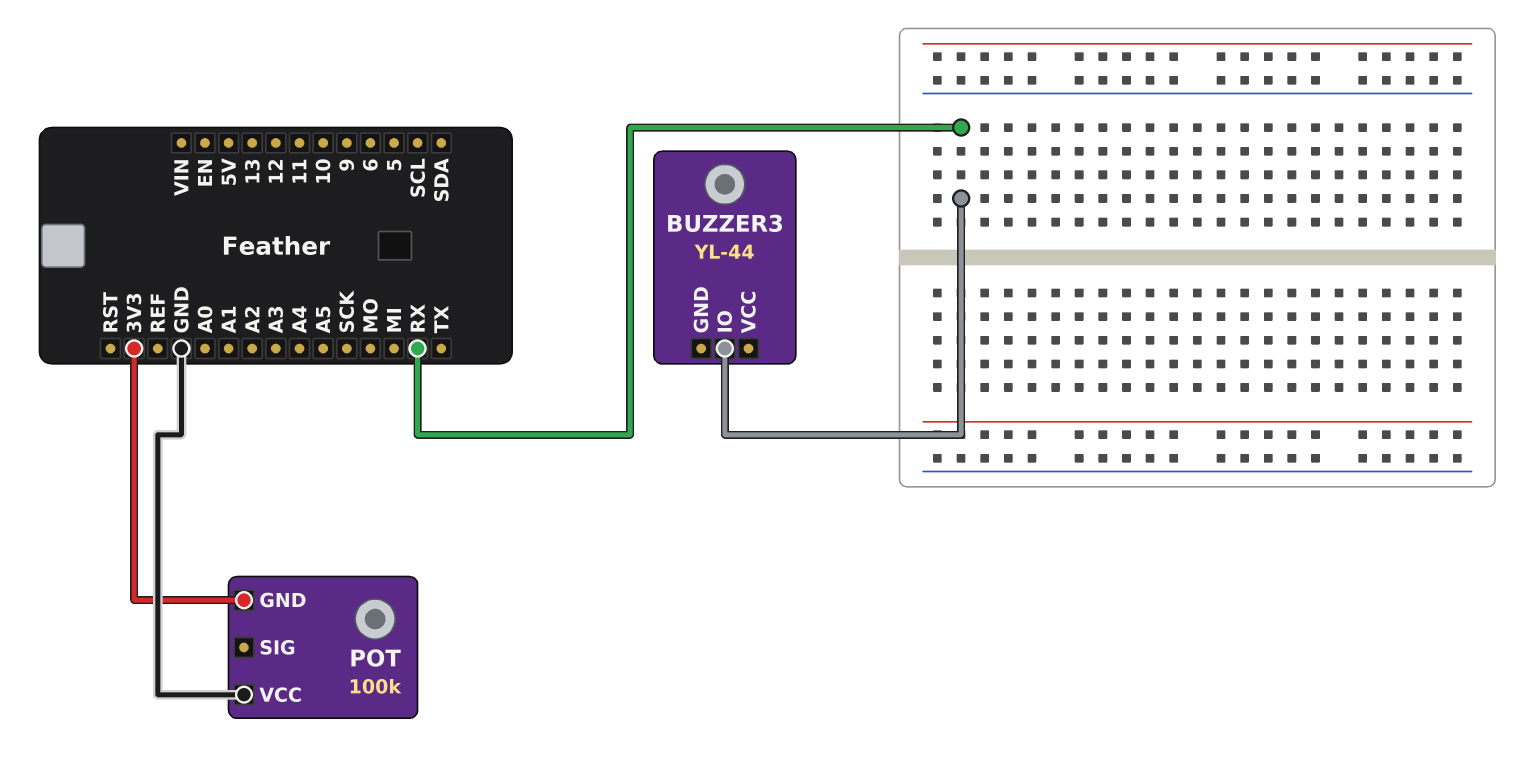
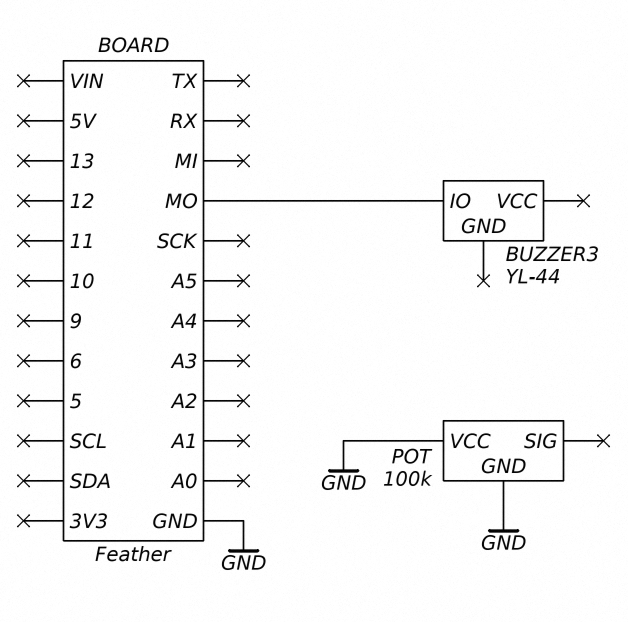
BUZZER3 pin IO: RX -> MO
POT pin GND: 3V3 -> GND

